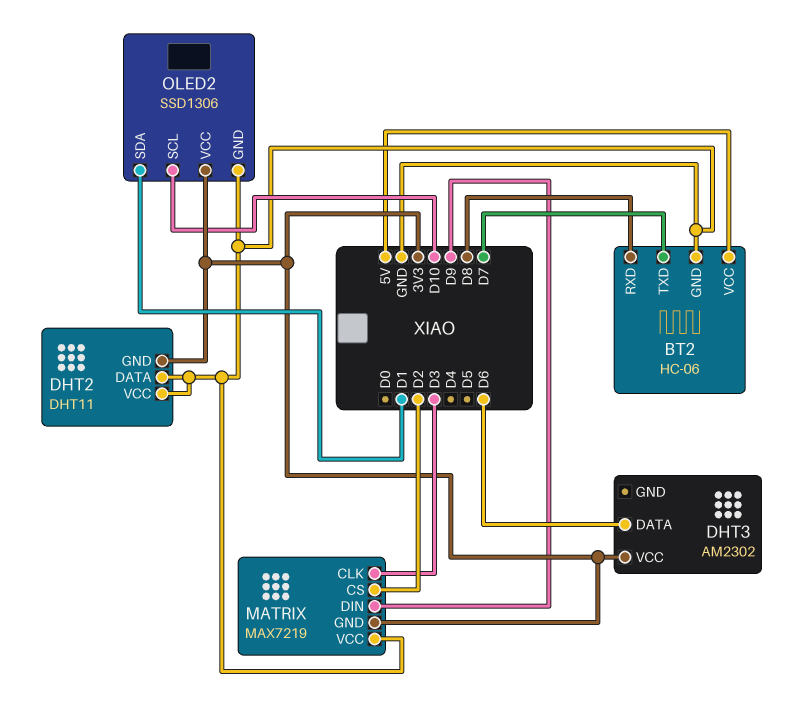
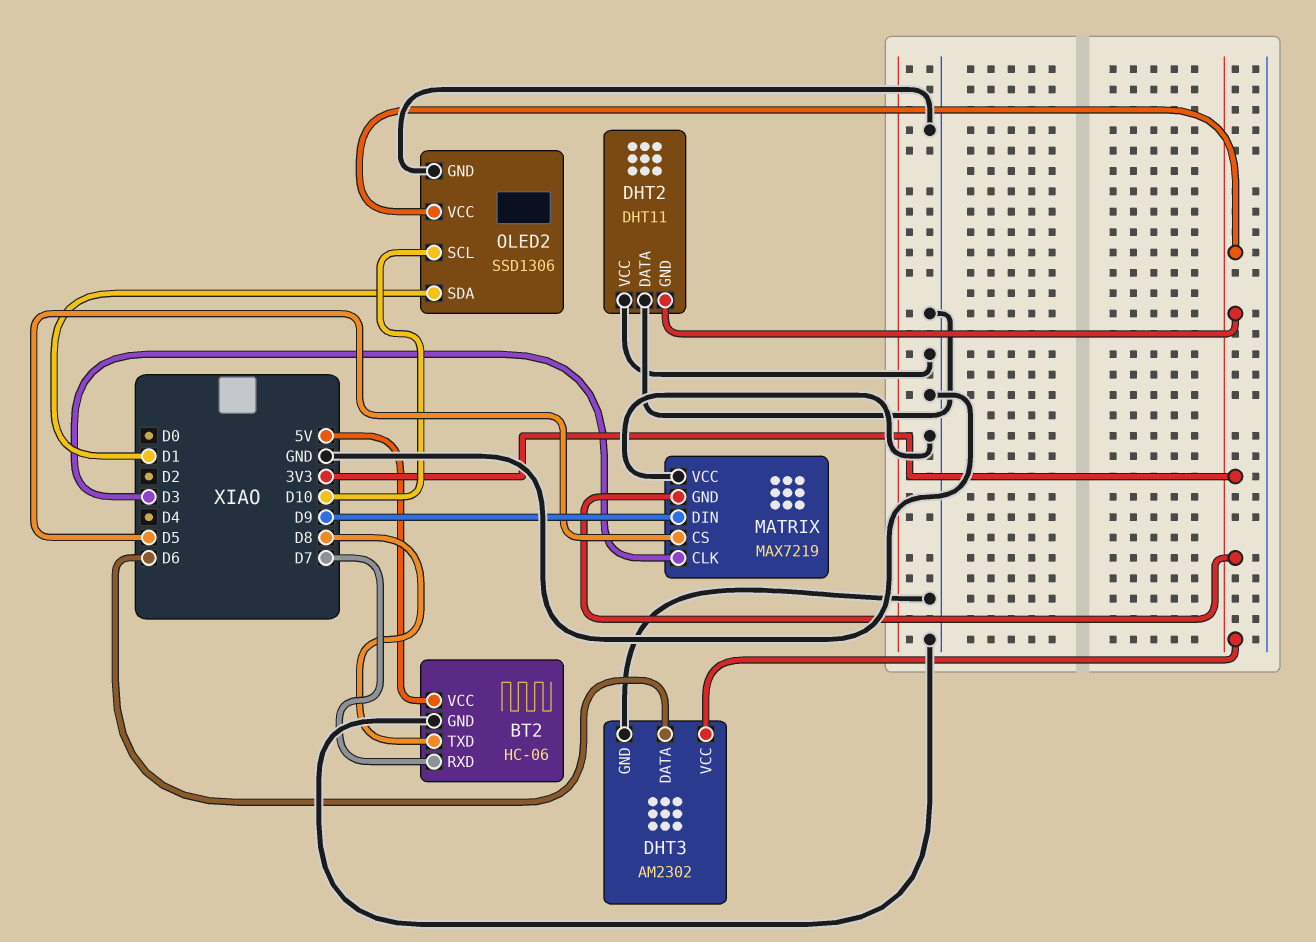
BT2 pin RXD: D8 -> D7
BT2 pin TXD: D7 -> D8
DHT3 pin GND: none -> GND
MATRIX pin CS: D2 -> D5

